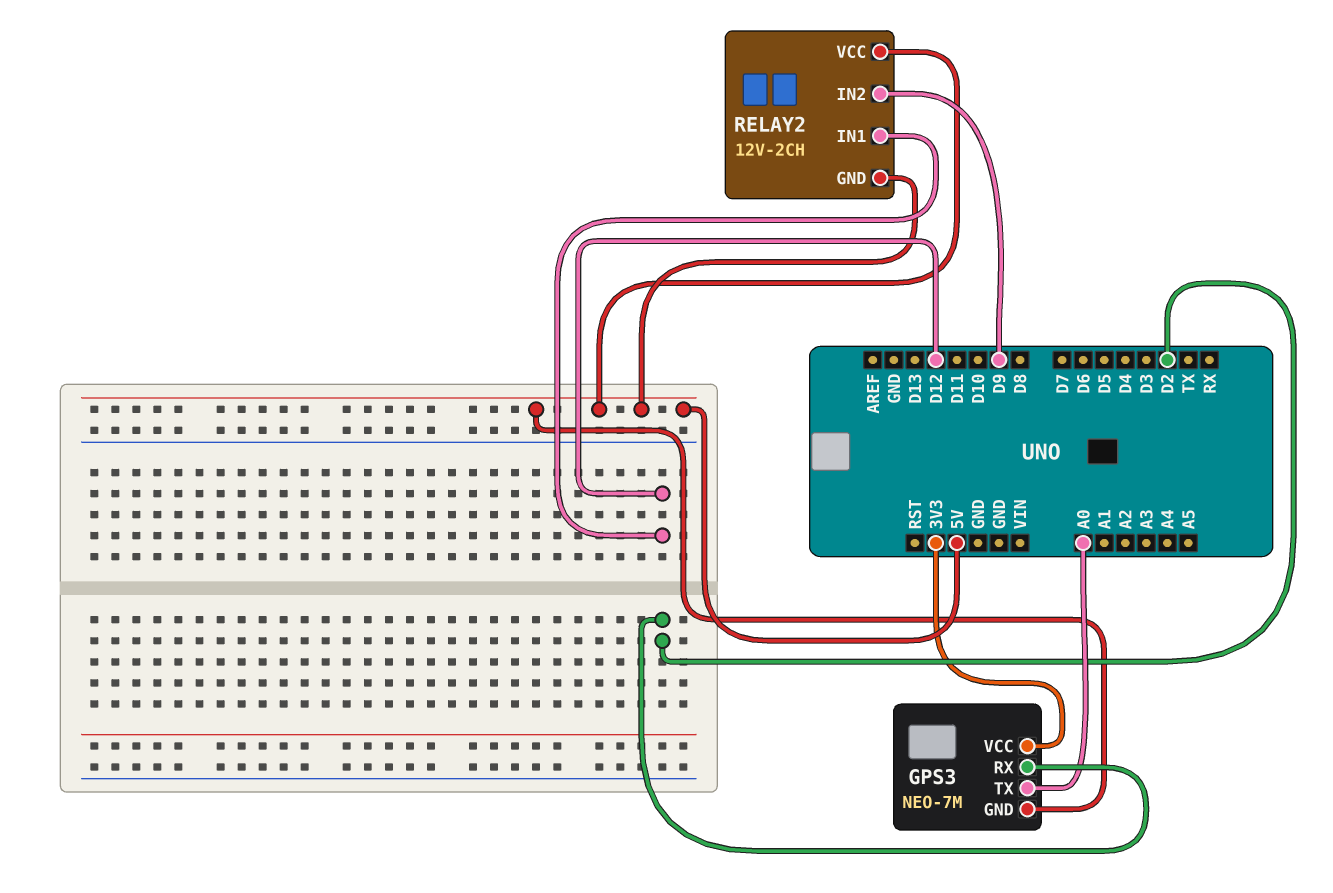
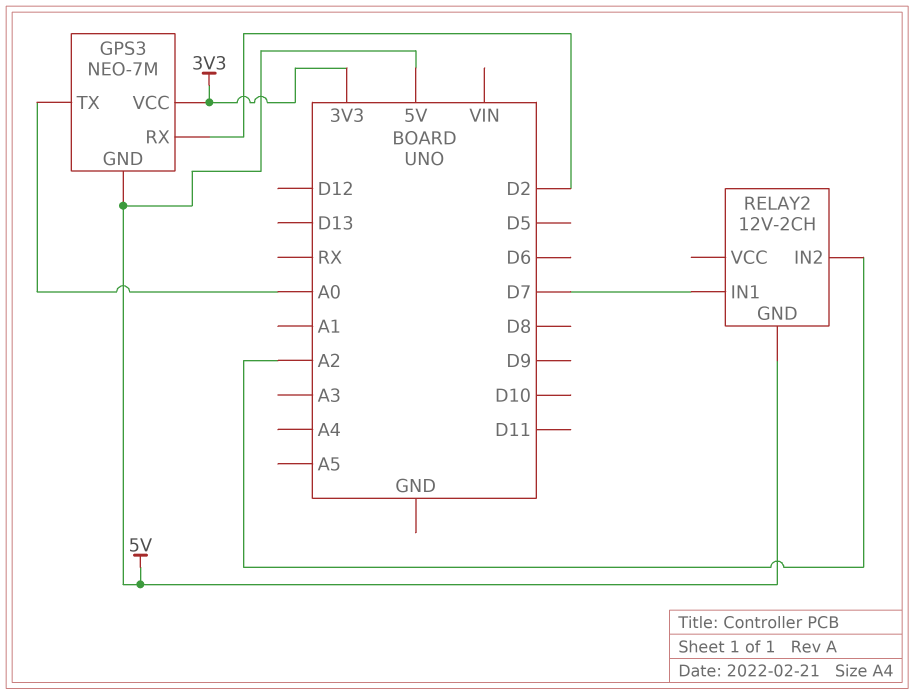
RELAY2 pin IN1: D12 -> D7
RELAY2 pin IN2: D9 -> A2
RELAY2 pin VCC: 5V -> none

